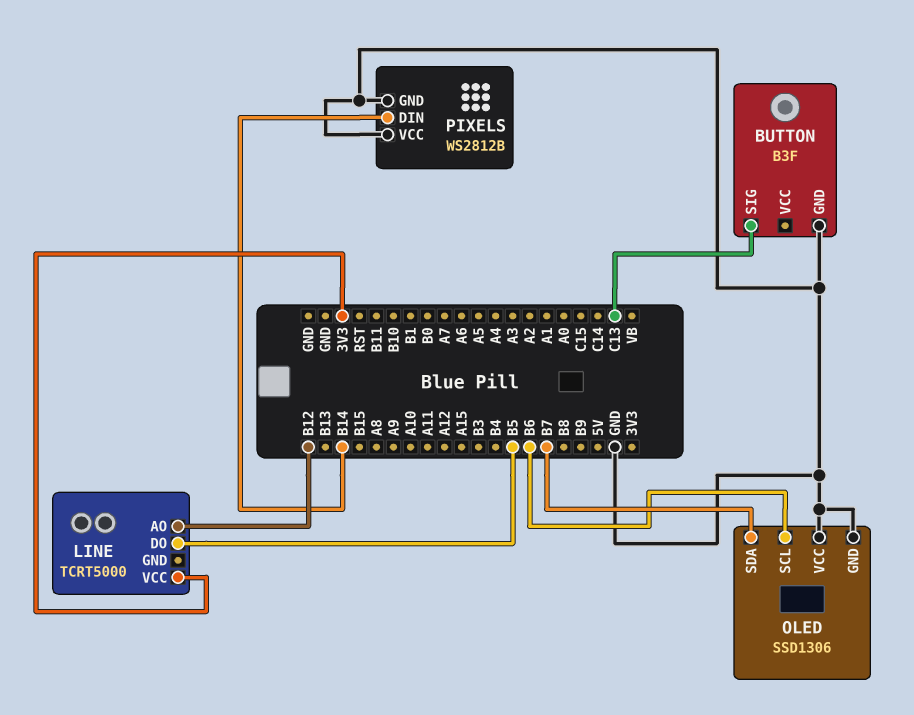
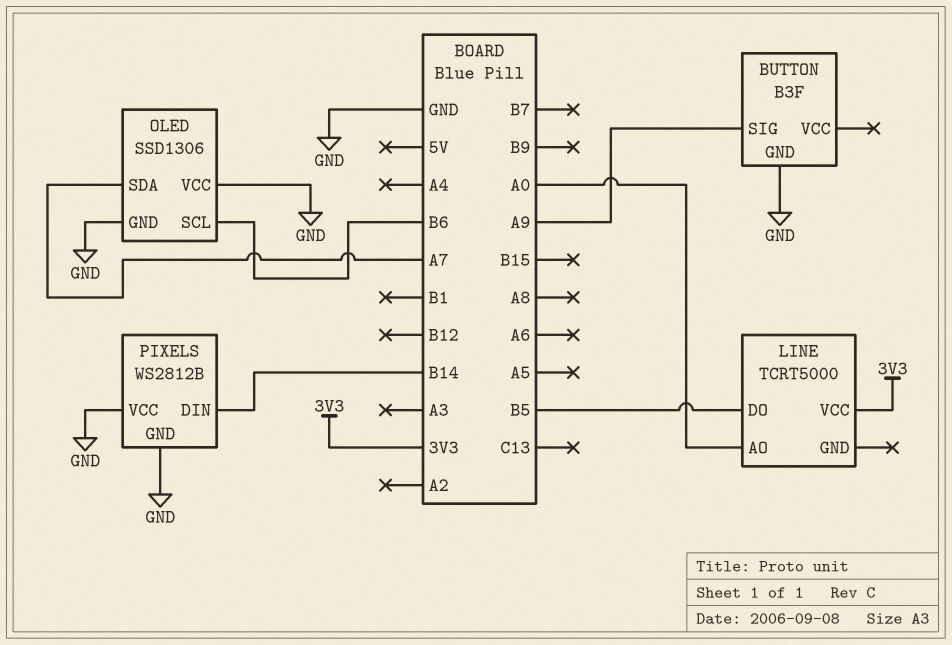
BUTTON pin SIG: C13 -> A9
LINE pin AO: B12 -> A0
OLED pin SDA: B7 -> A7

